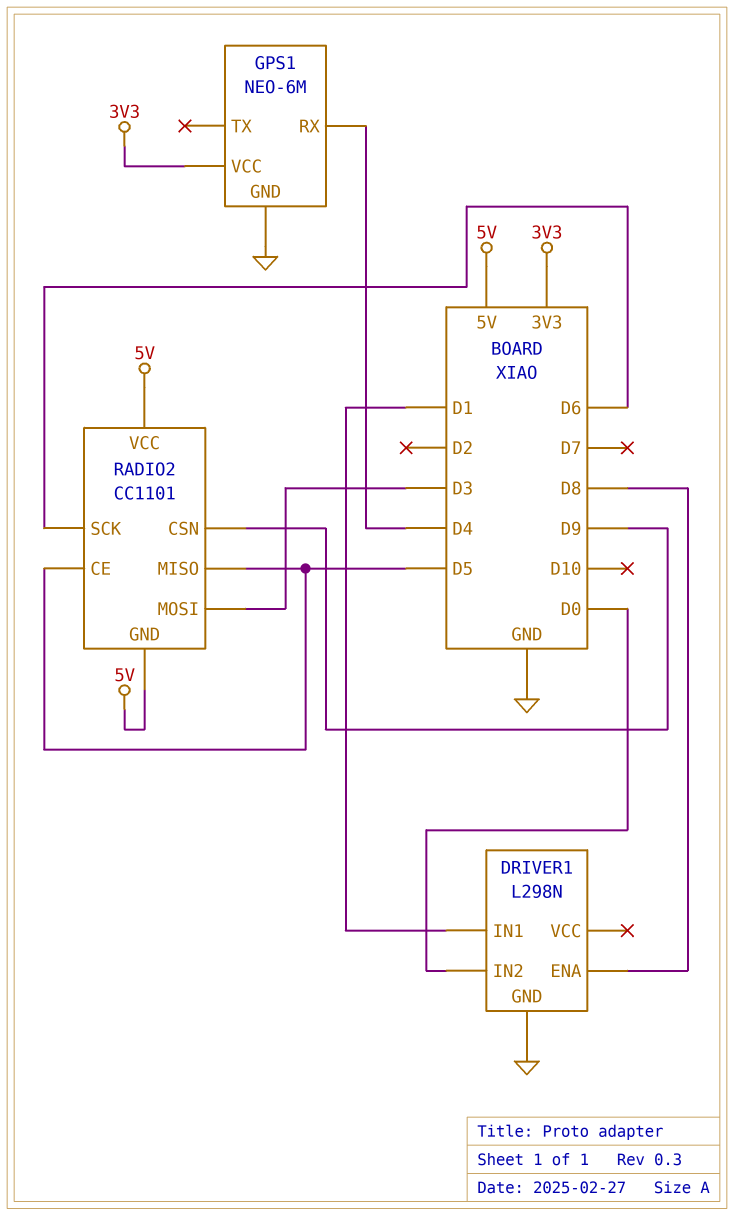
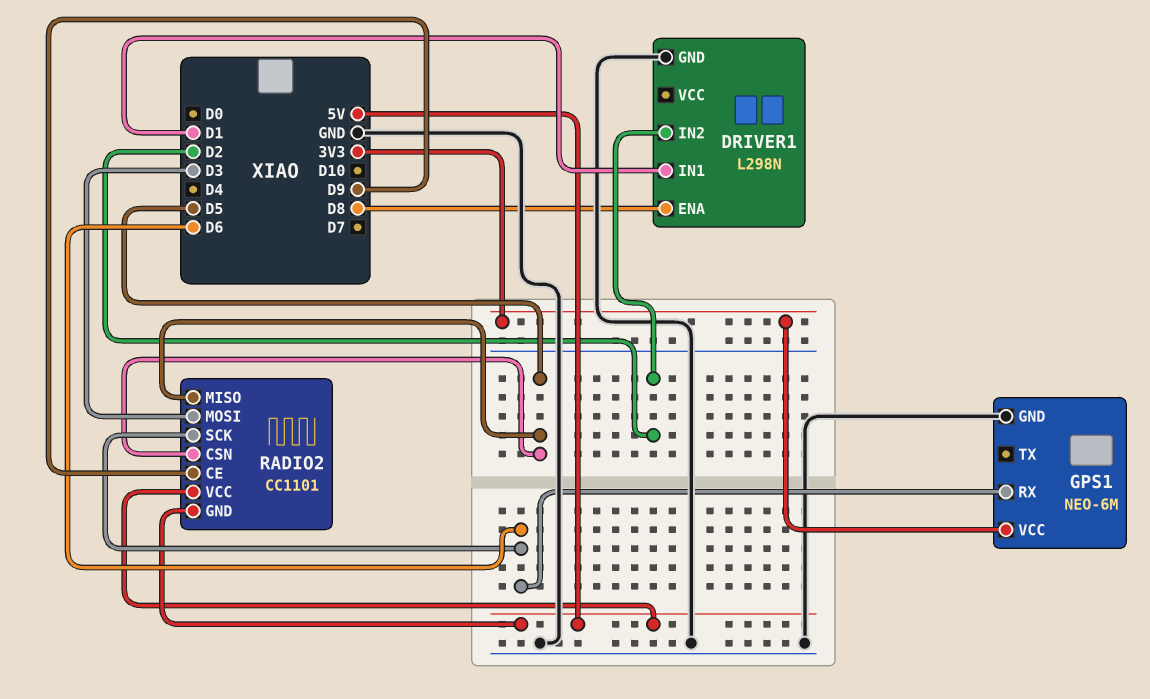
DRIVER1 pin IN2: D0 -> D2
GPS1 pin RX: D4 -> D6
RADIO2 pin CE: D5 -> D9
RADIO2 pin CSN: D9 -> D5

